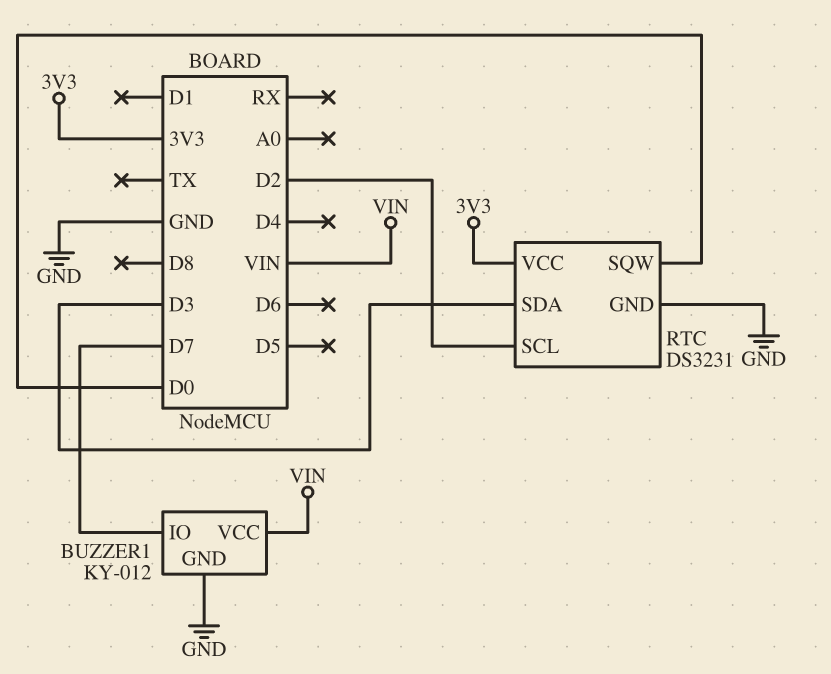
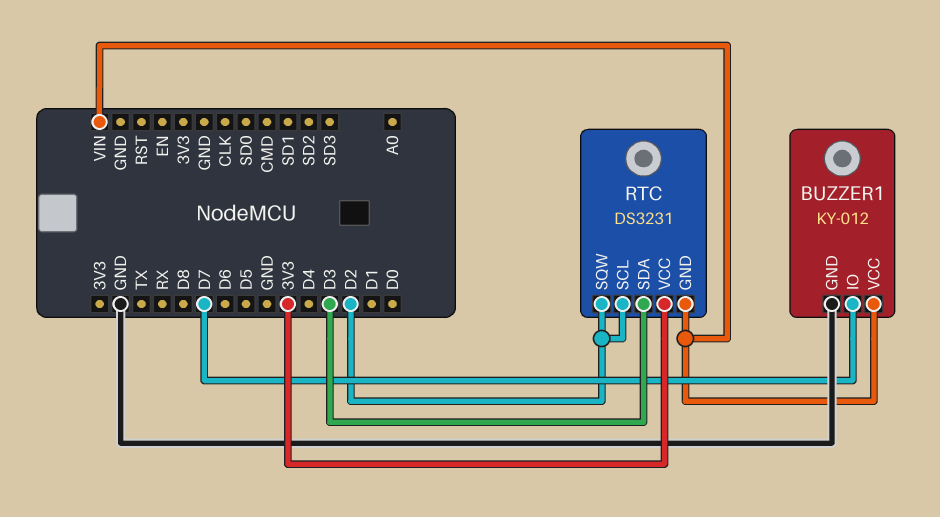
RTC pin GND: GND -> VIN
RTC pin SQW: D0 -> D2

